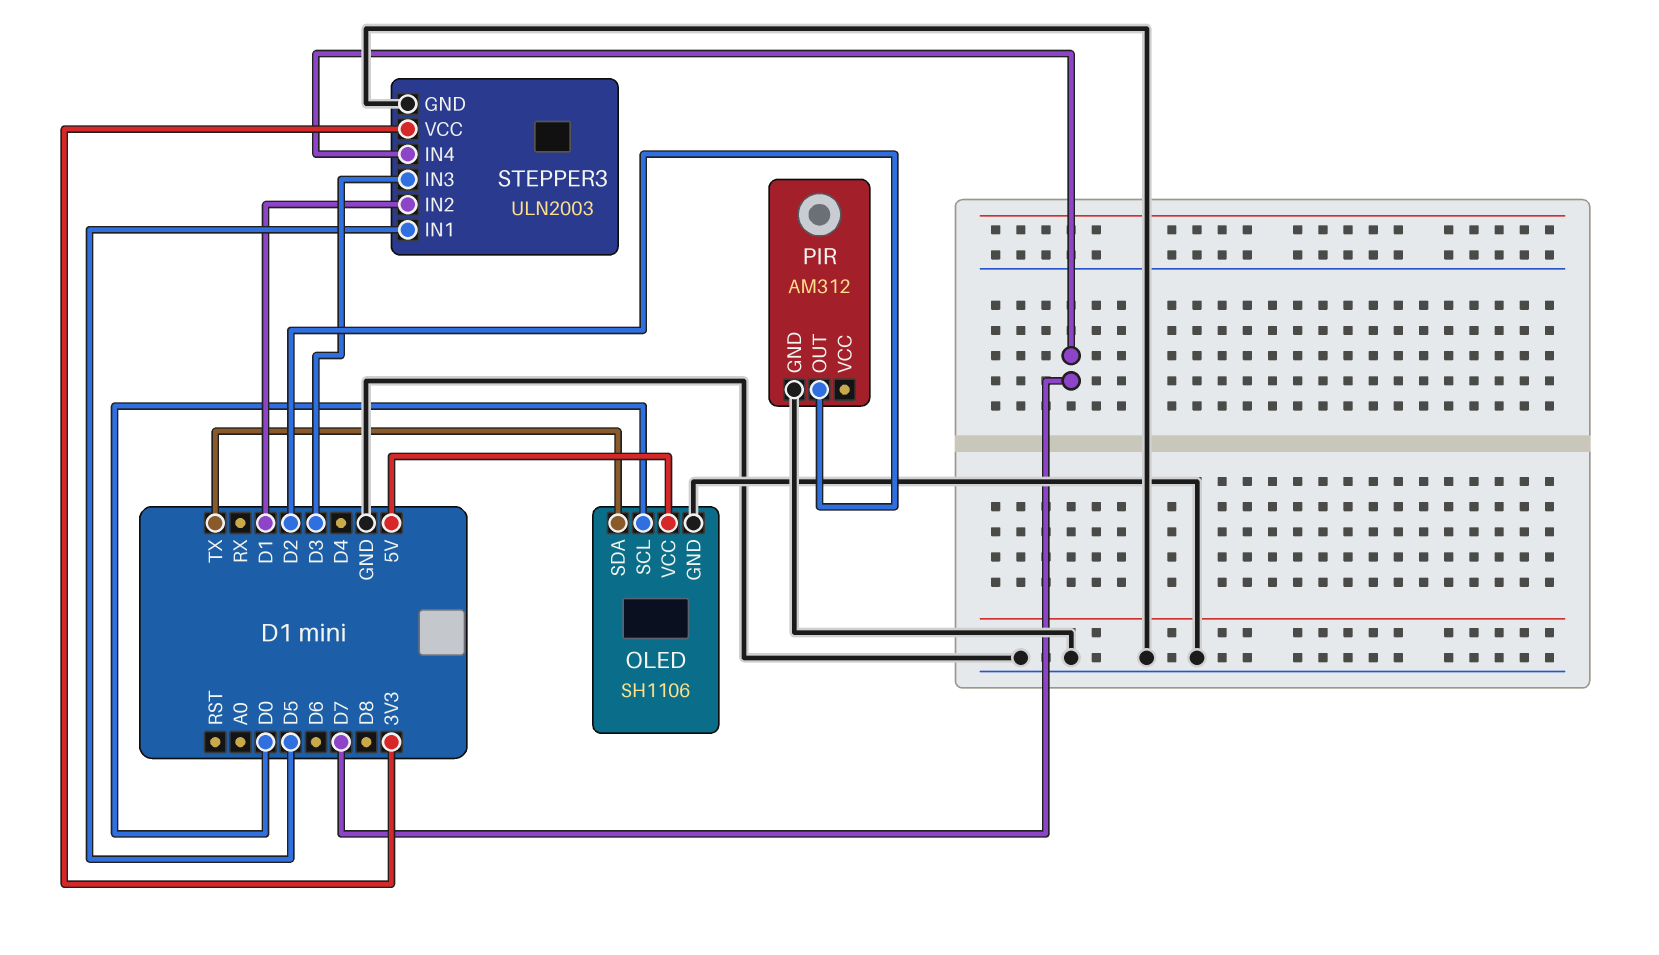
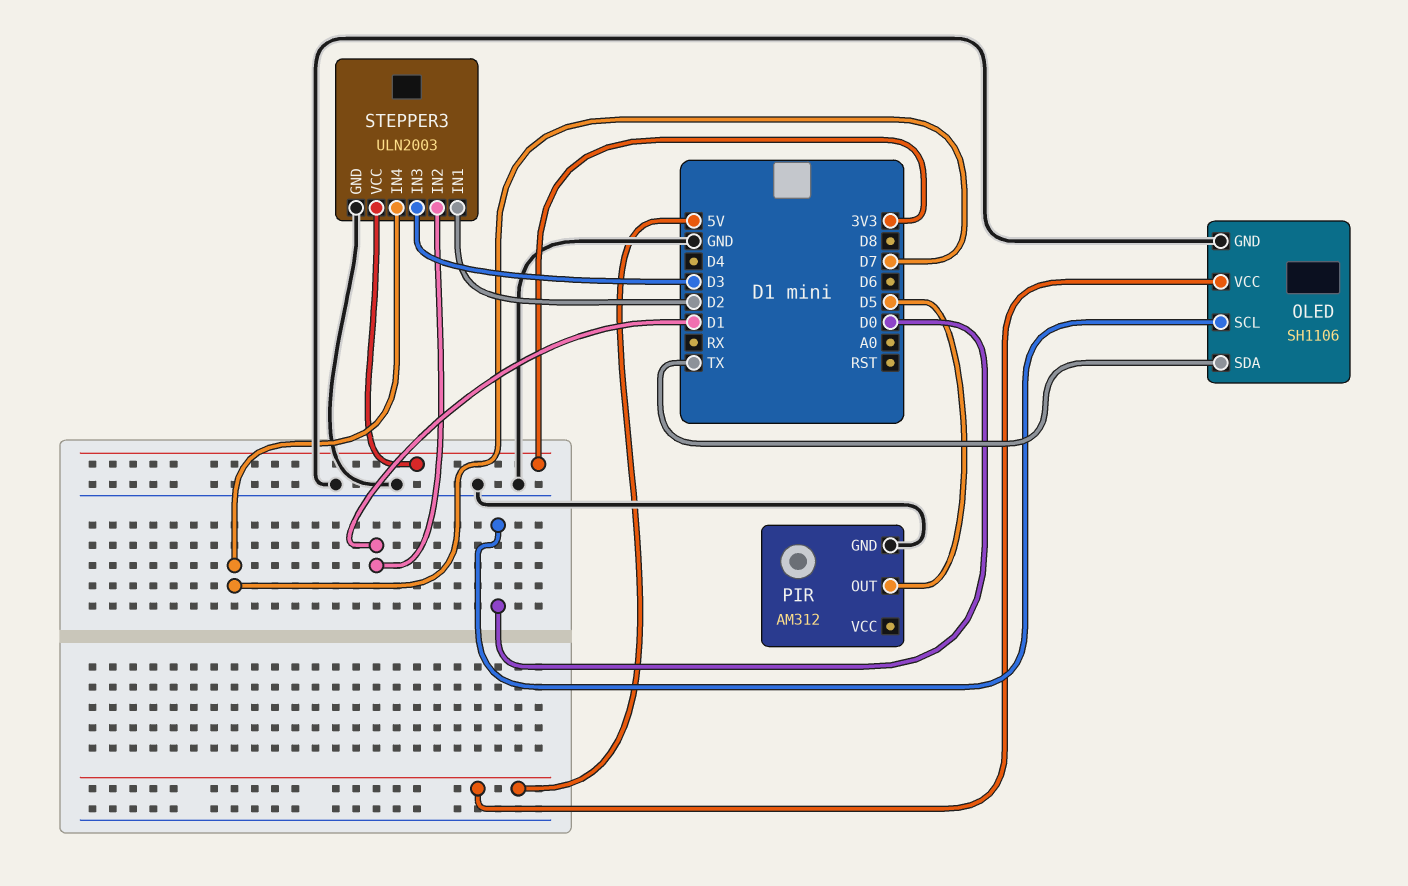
PIR pin OUT: D2 -> D5
STEPPER3 pin IN1: D5 -> D2

